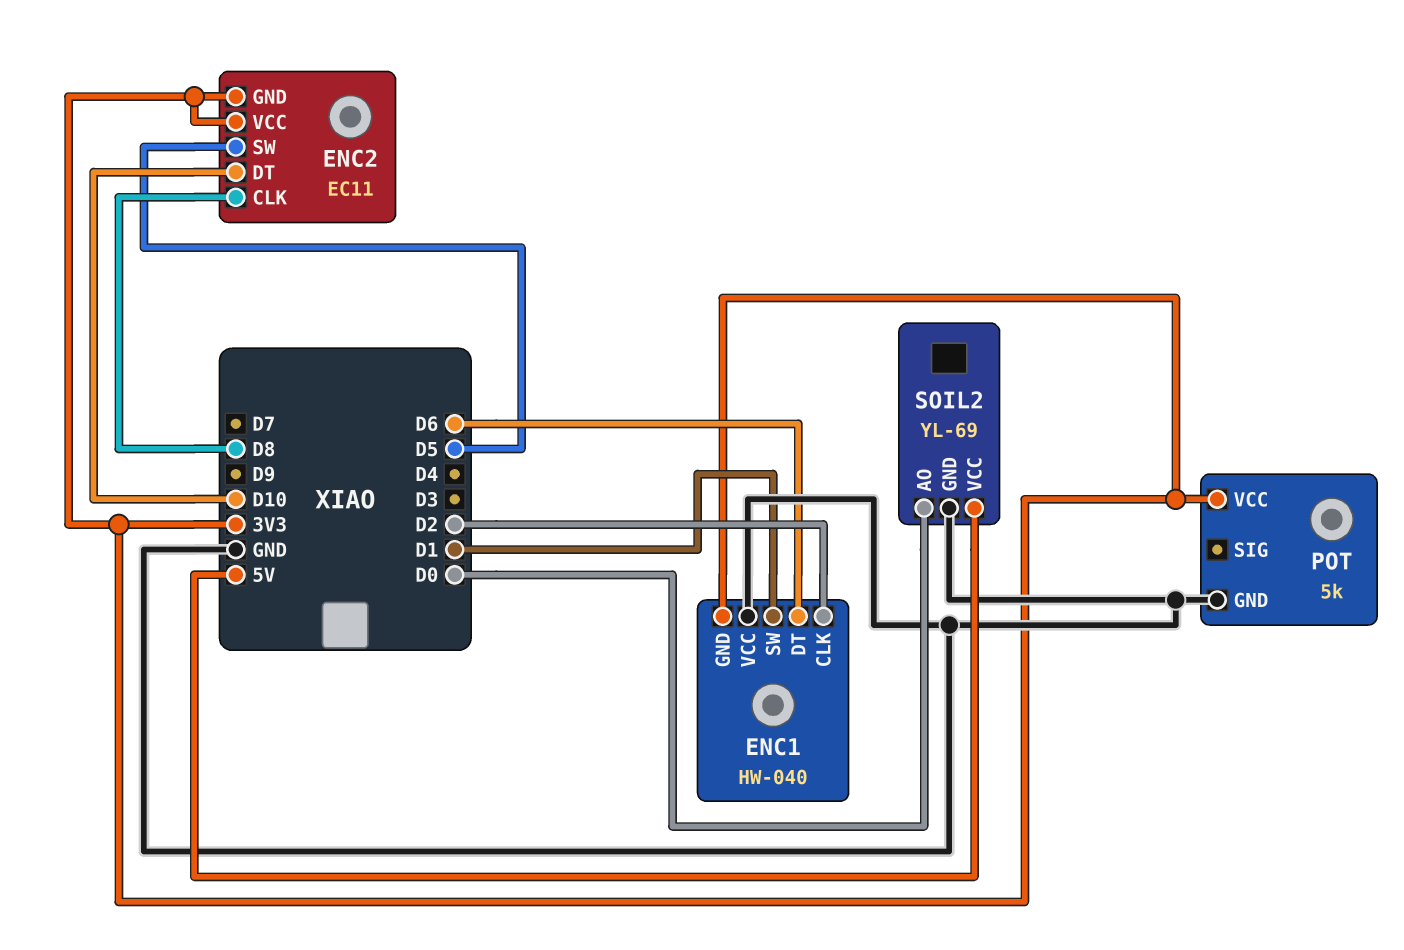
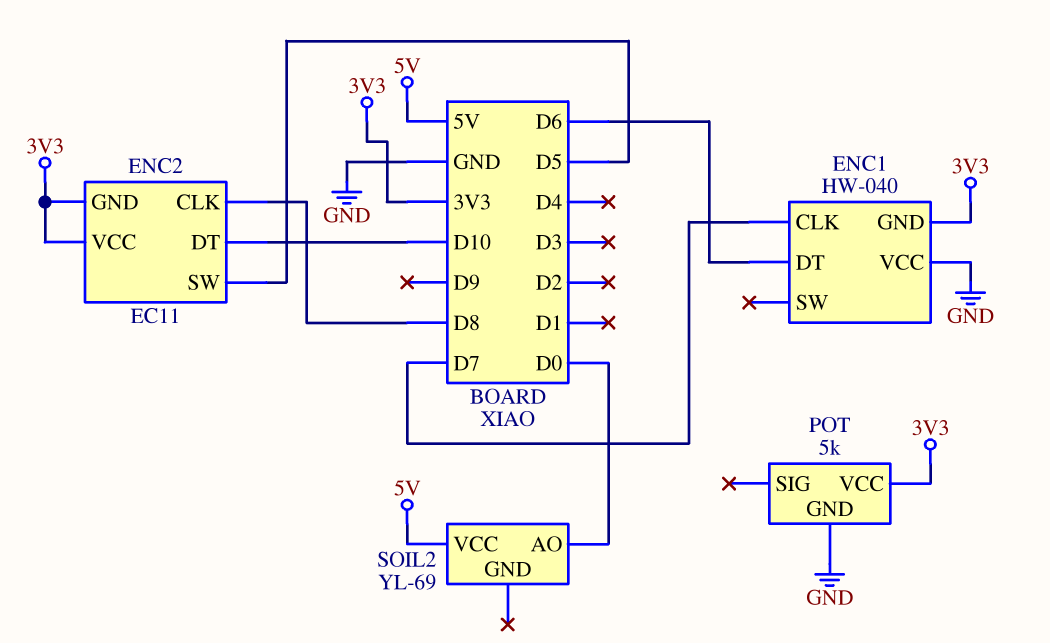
ENC1 pin CLK: D2 -> D7
ENC1 pin SW: D1 -> none
SOIL2 pin GND: GND -> none

